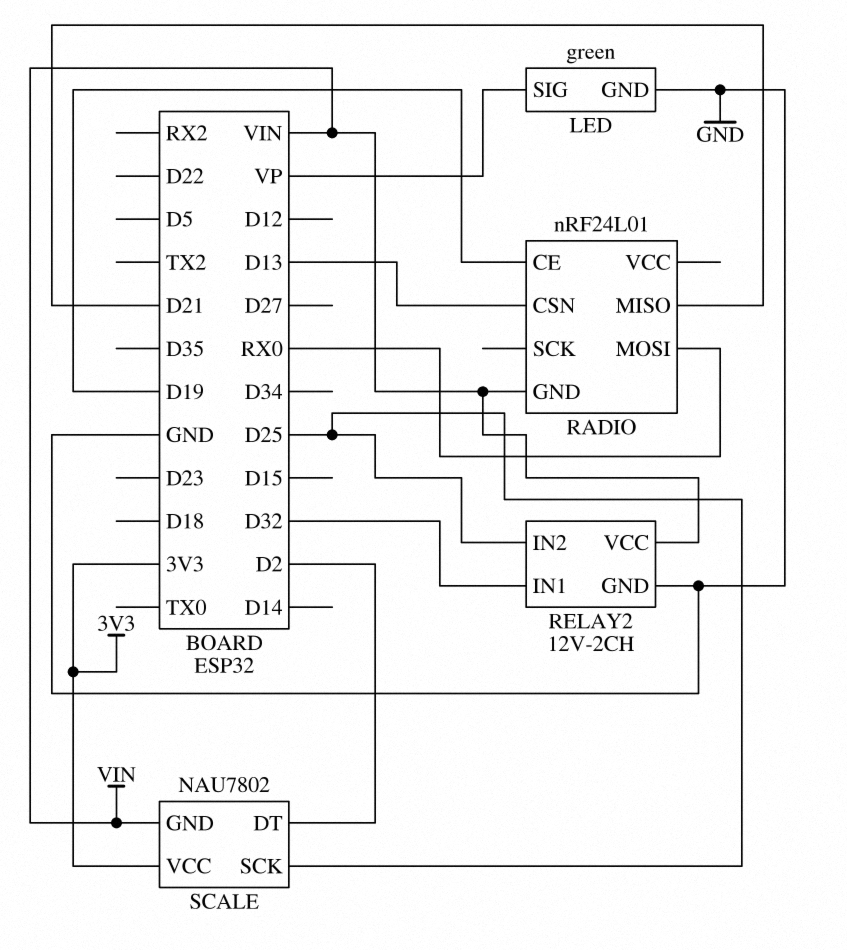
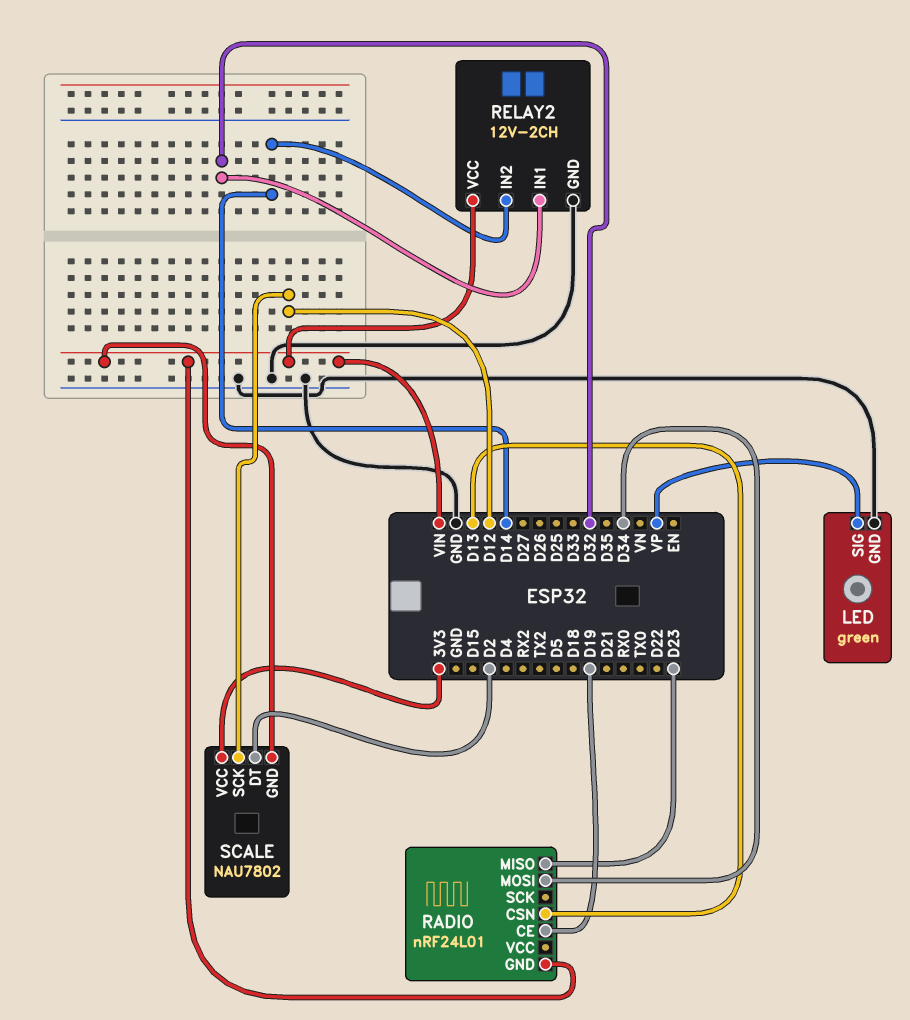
RADIO pin MISO: D21 -> D23
RADIO pin MOSI: RX0 -> D34
RELAY2 pin IN2: D25 -> D14
SCALE pin SCK: D25 -> D12

